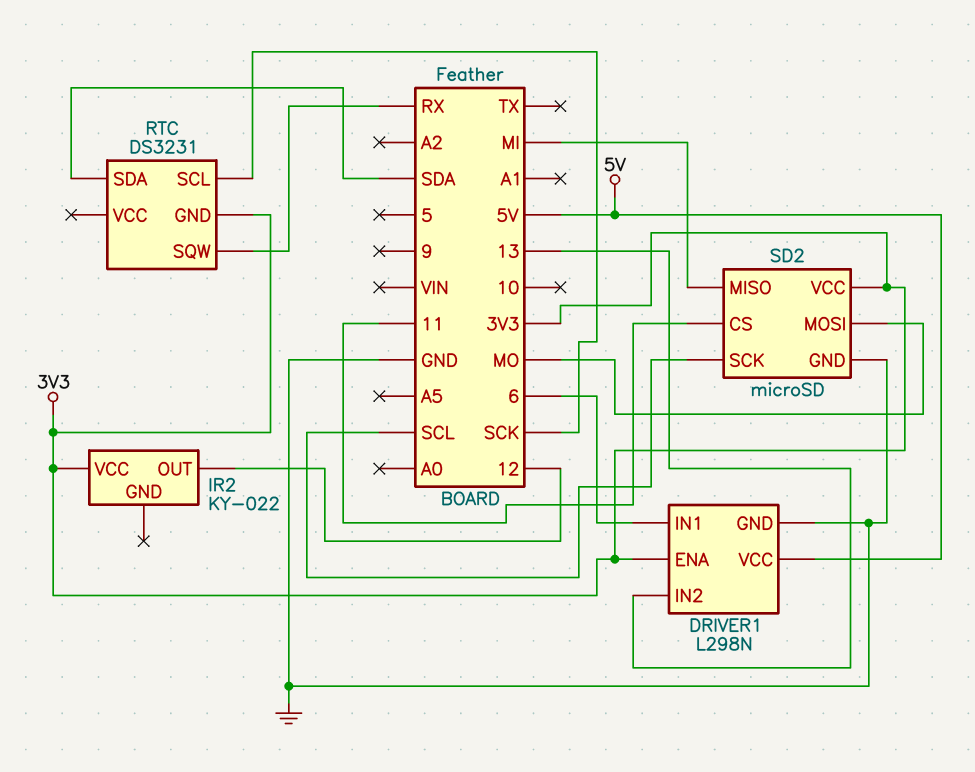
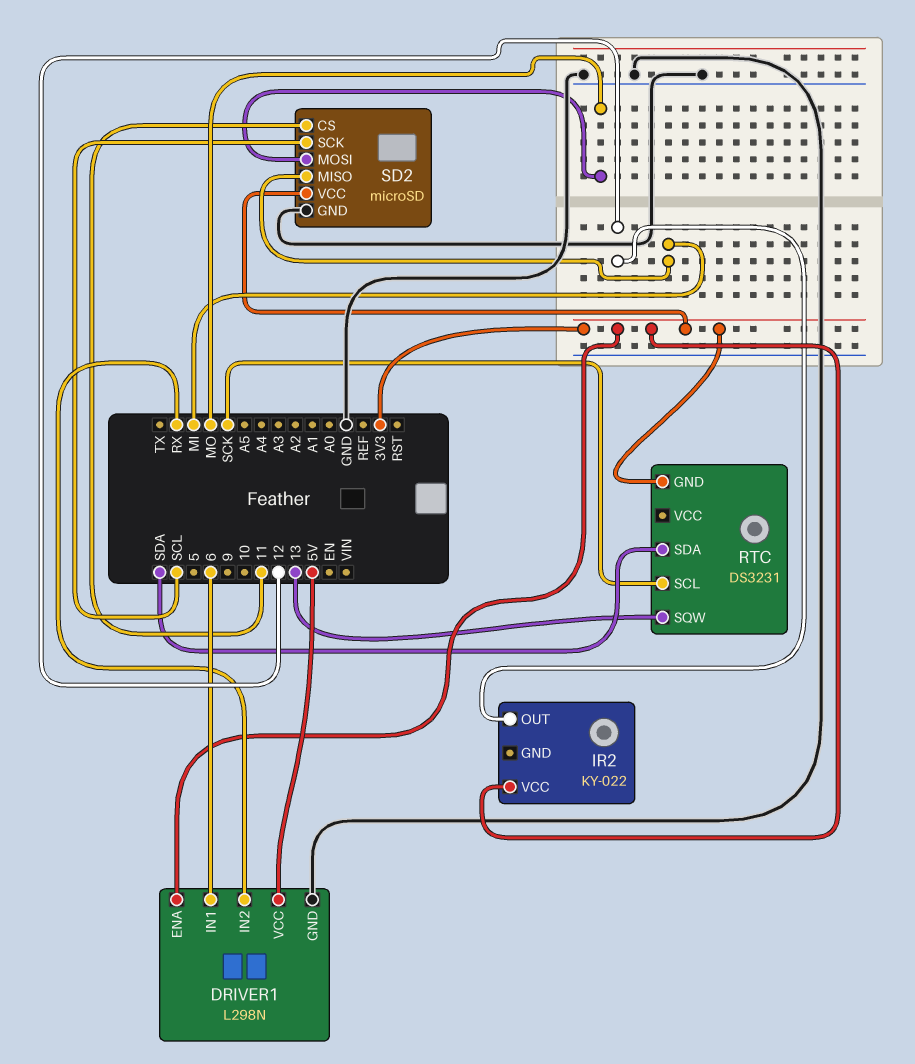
DRIVER1 pin IN2: 13 -> RX
RTC pin SQW: RX -> 13

